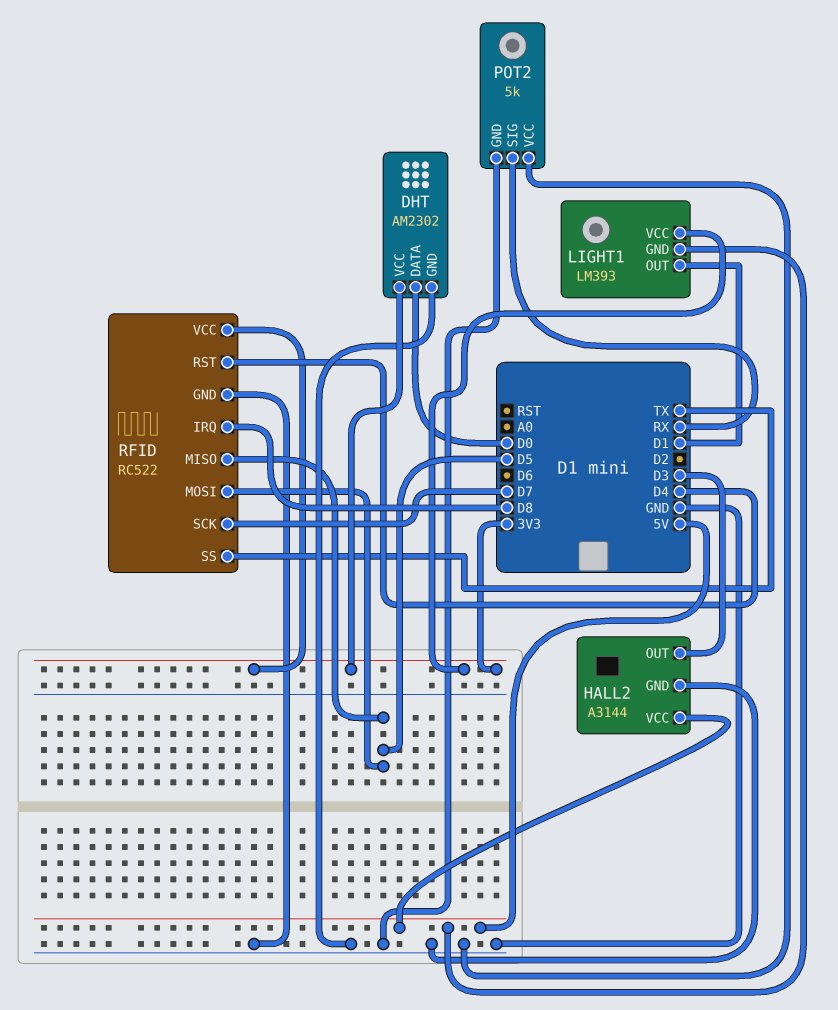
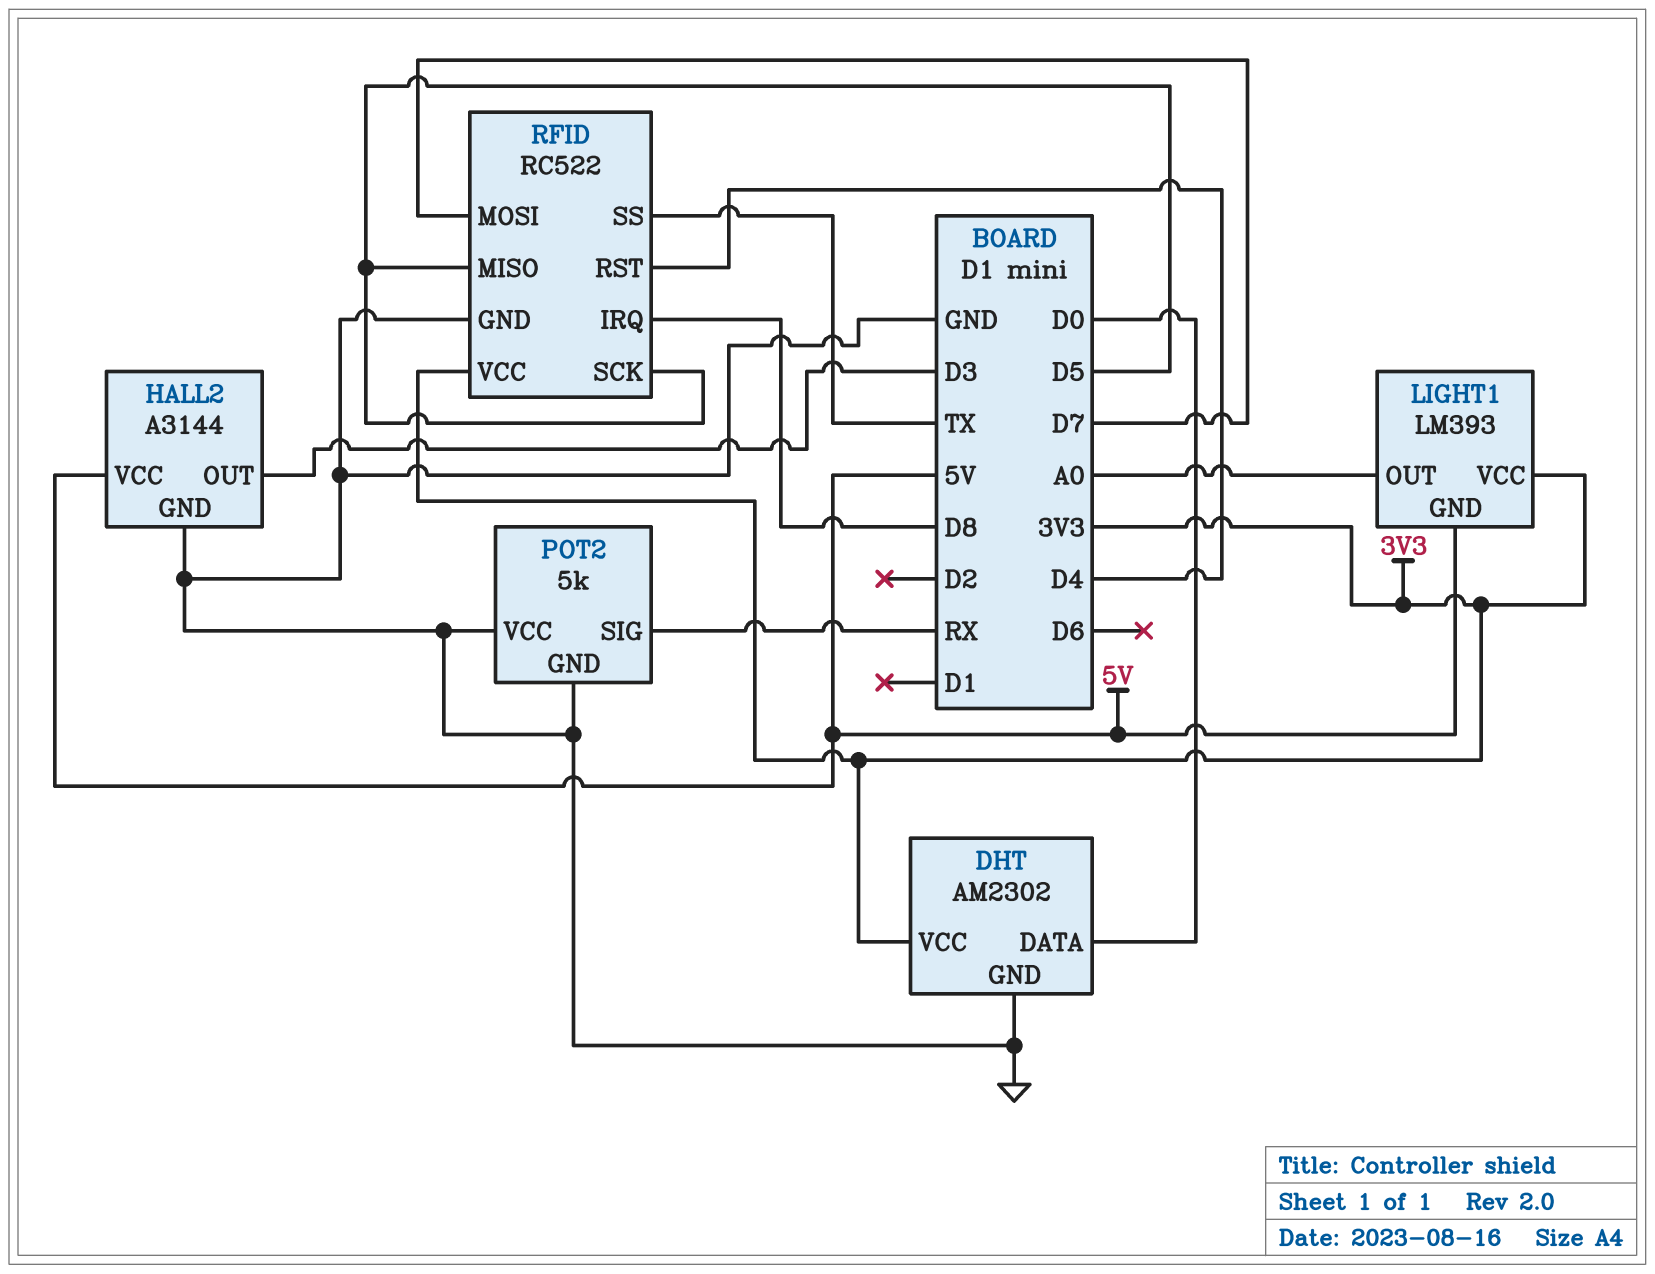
LIGHT1 pin OUT: D1 -> A0
RFID pin MOSI: D5 -> D7
RFID pin SCK: D7 -> D5

